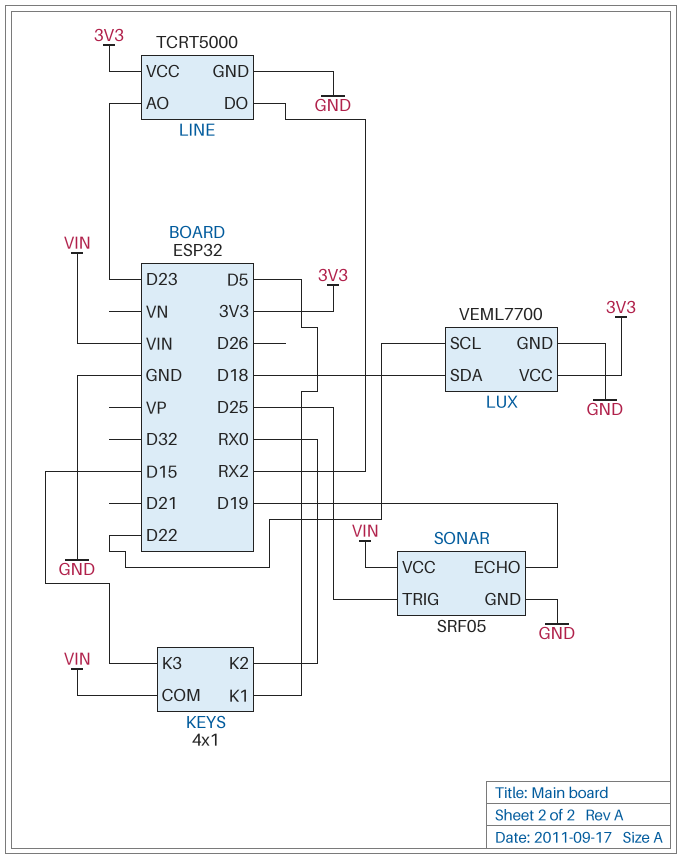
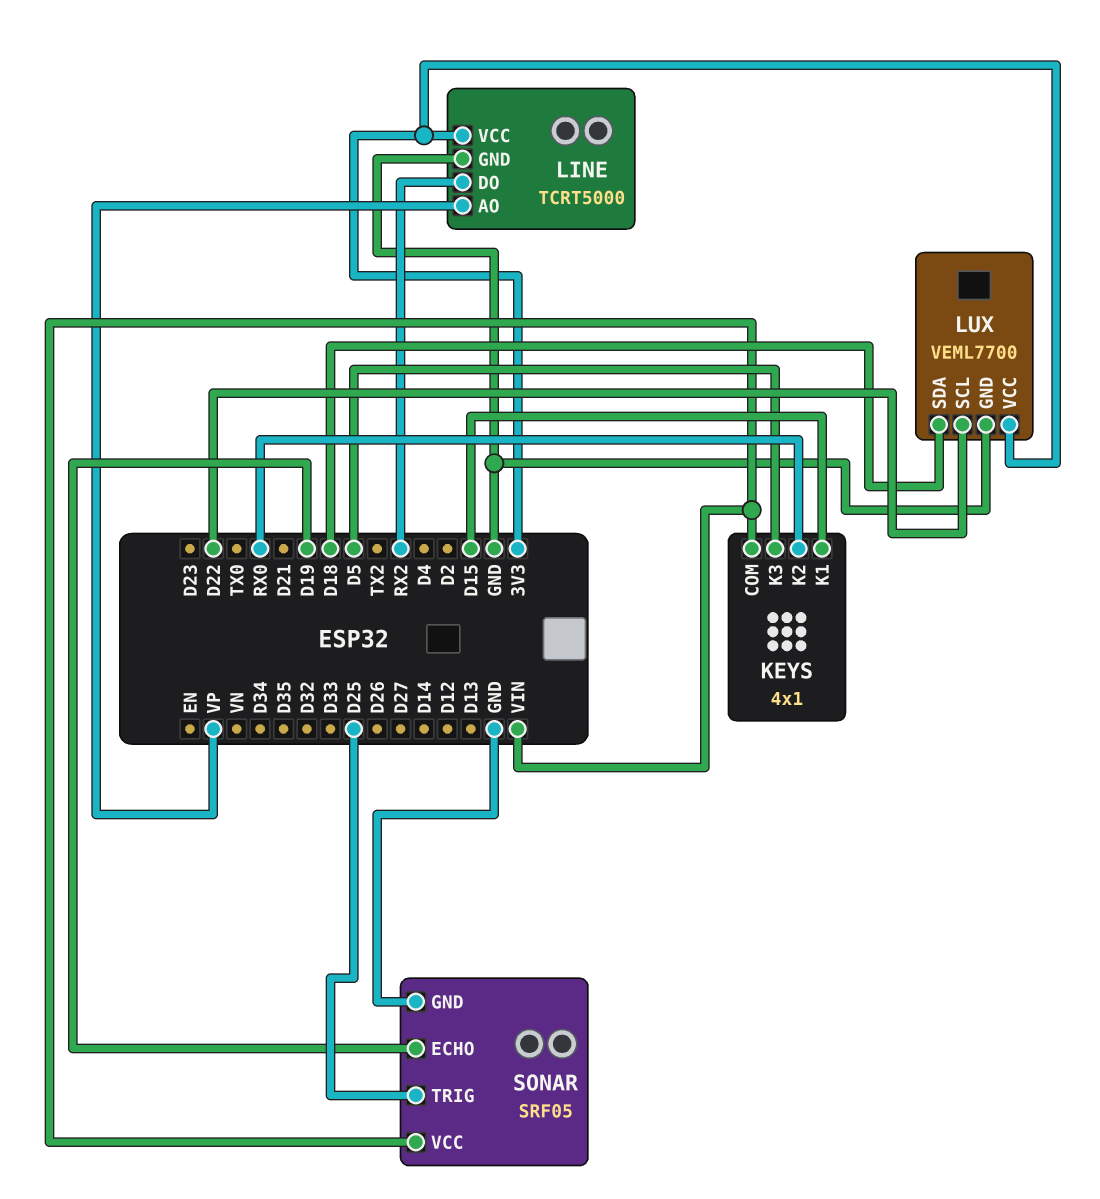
KEYS pin K1: D5 -> D15
KEYS pin K3: D15 -> D5
LINE pin AO: D23 -> VP

